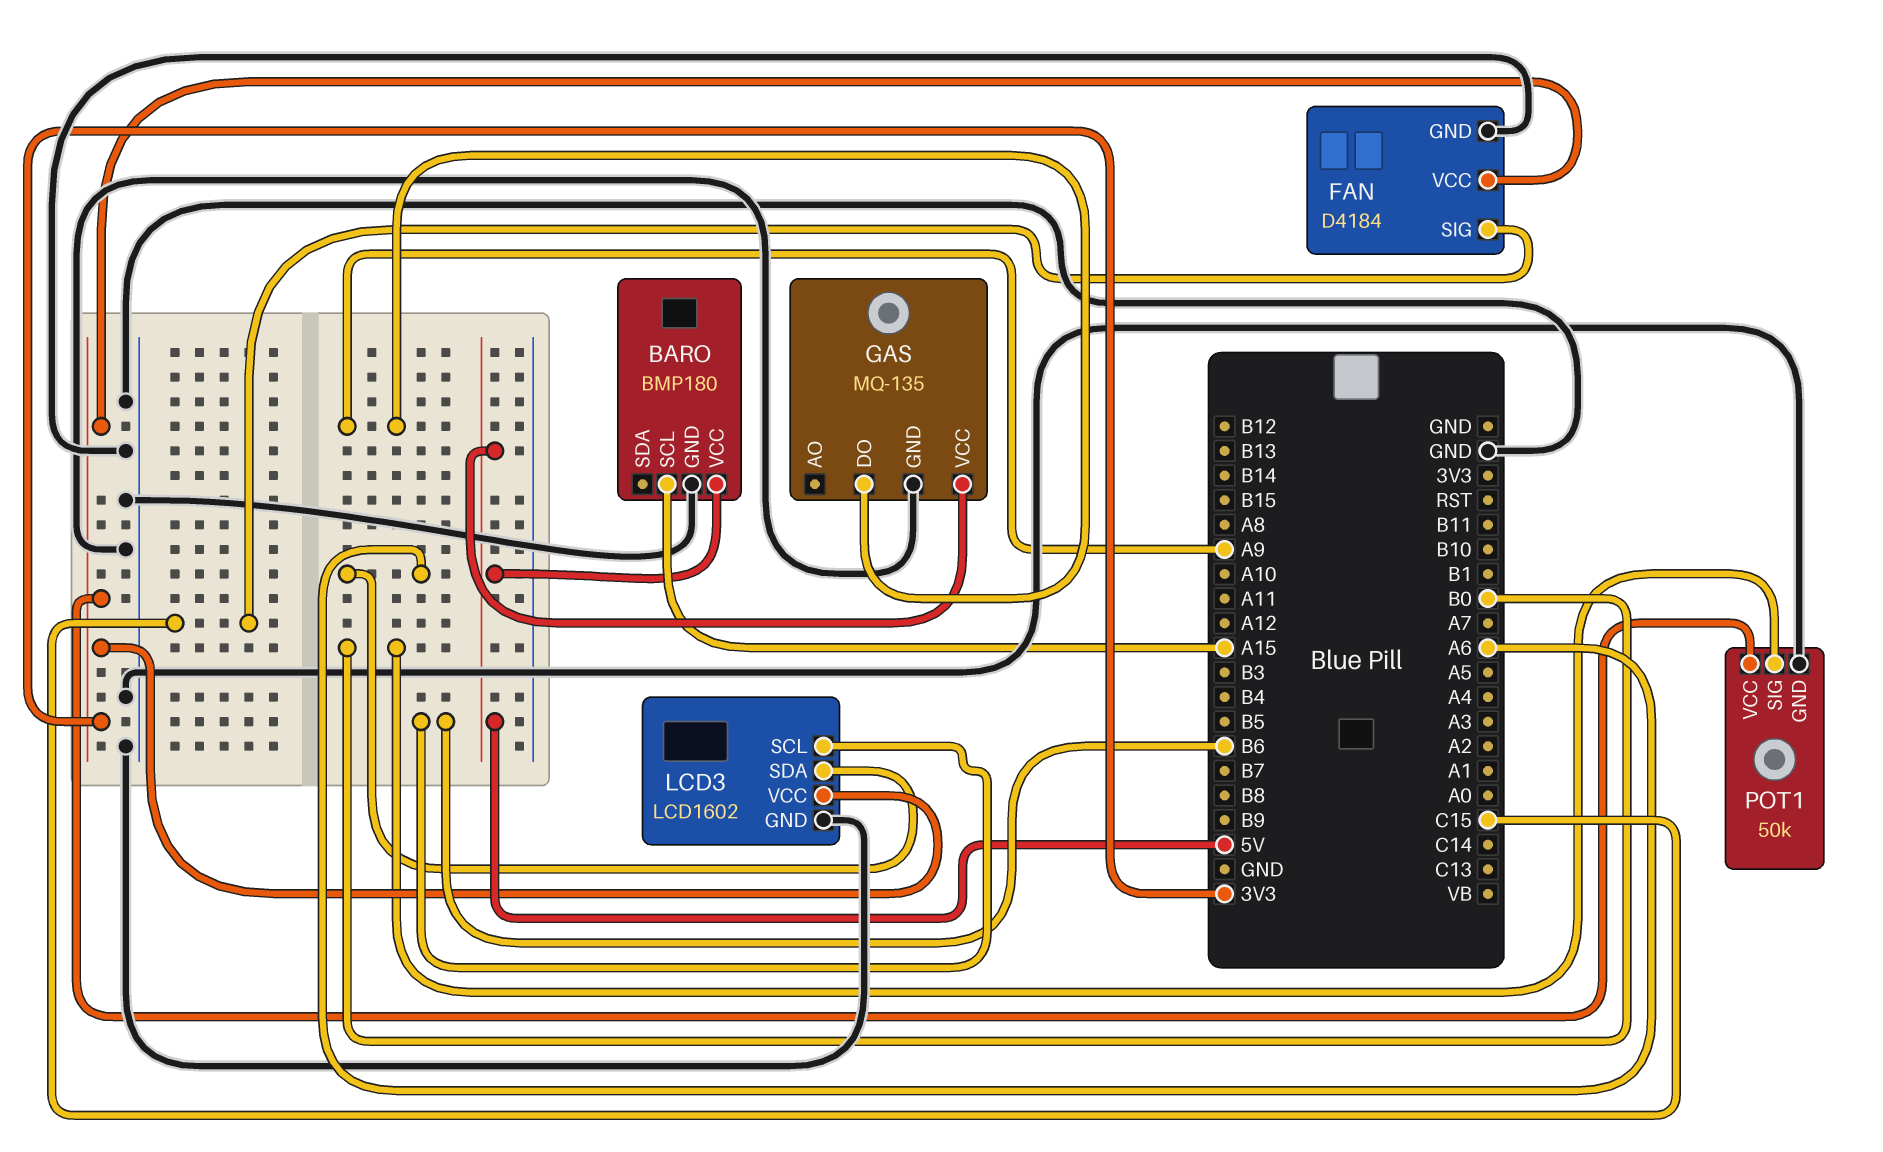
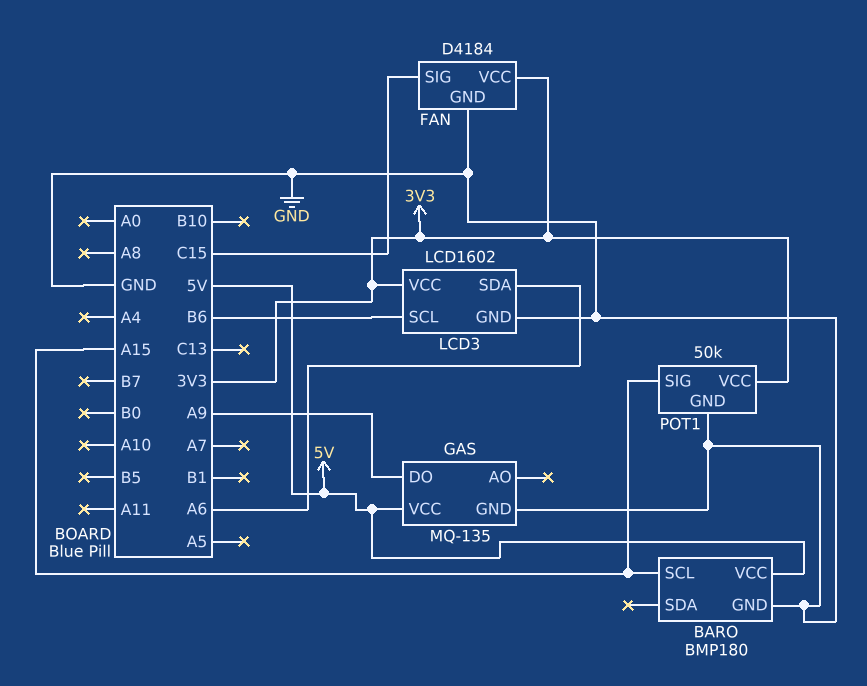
POT1 pin SIG: B0 -> A15

